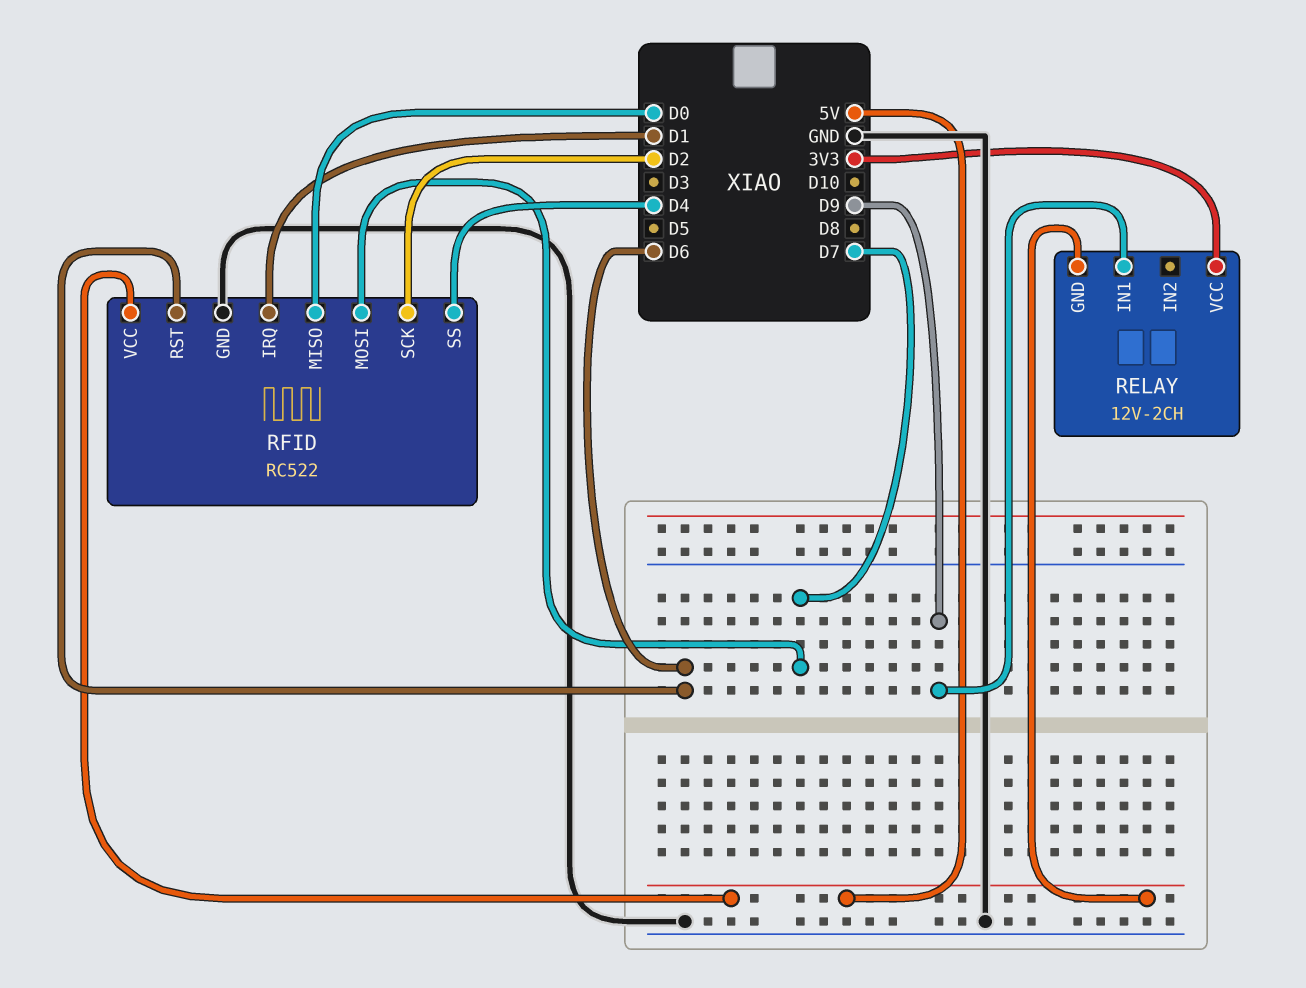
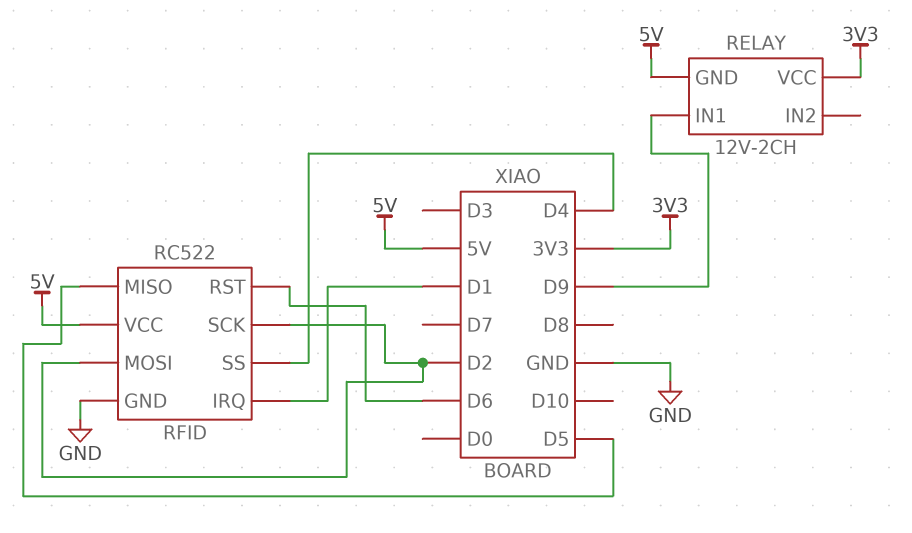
RFID pin MISO: D0 -> D5
RFID pin MOSI: D7 -> D2

